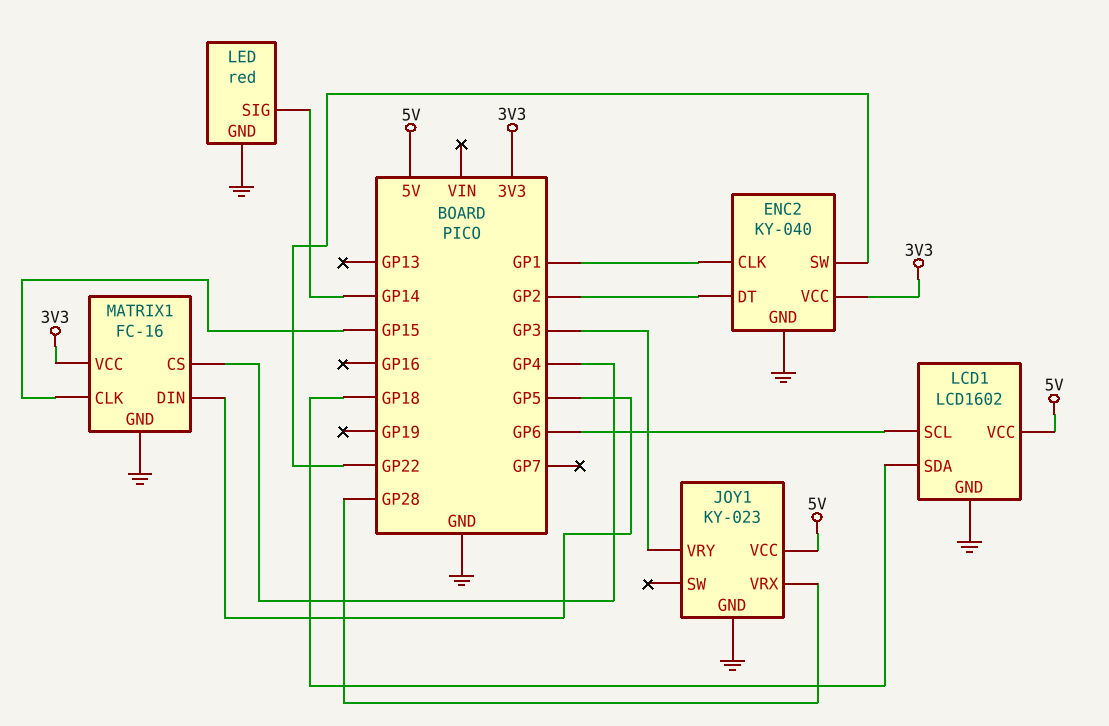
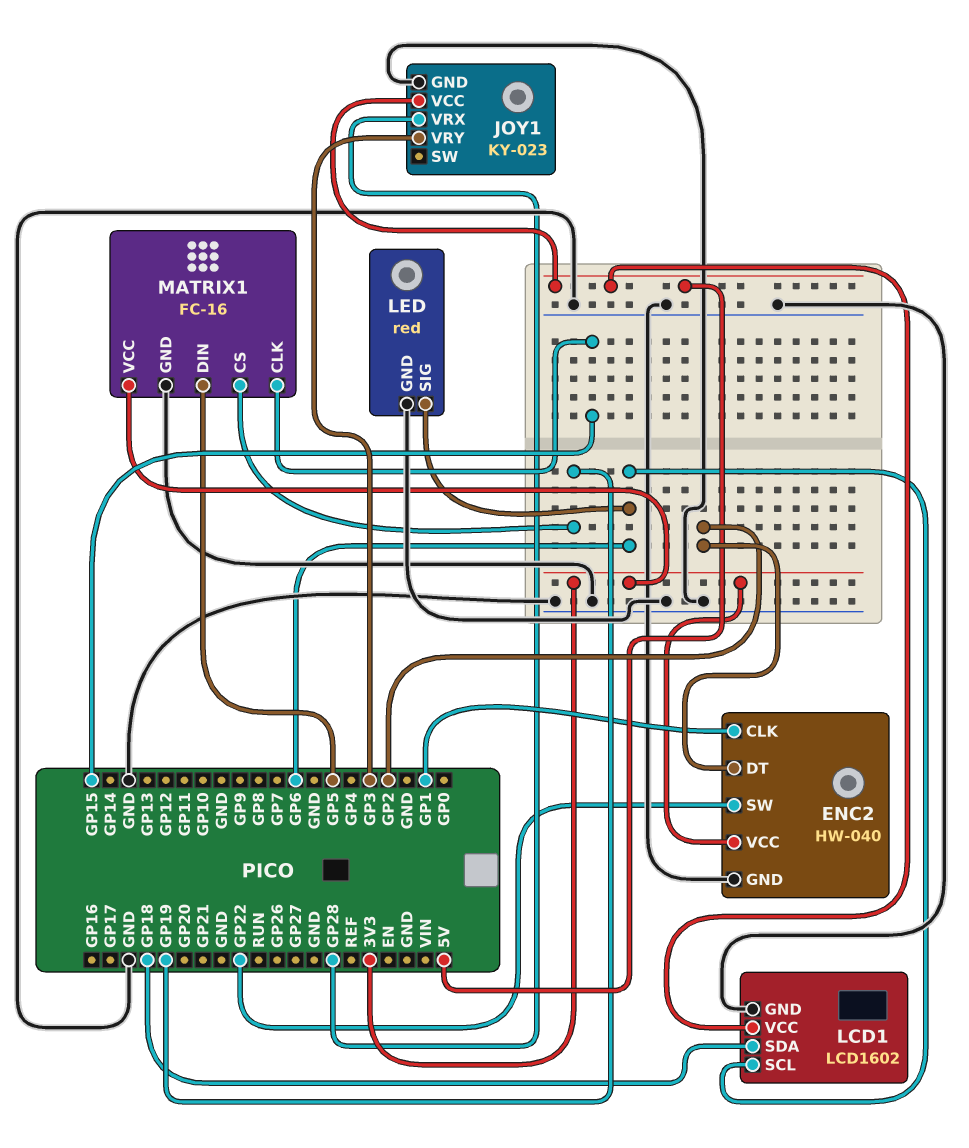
ENC2: KY-040 -> HW-040
LED pin SIG: GP14 -> GP6
MATRIX1 pin CS: GP4 -> GP19

